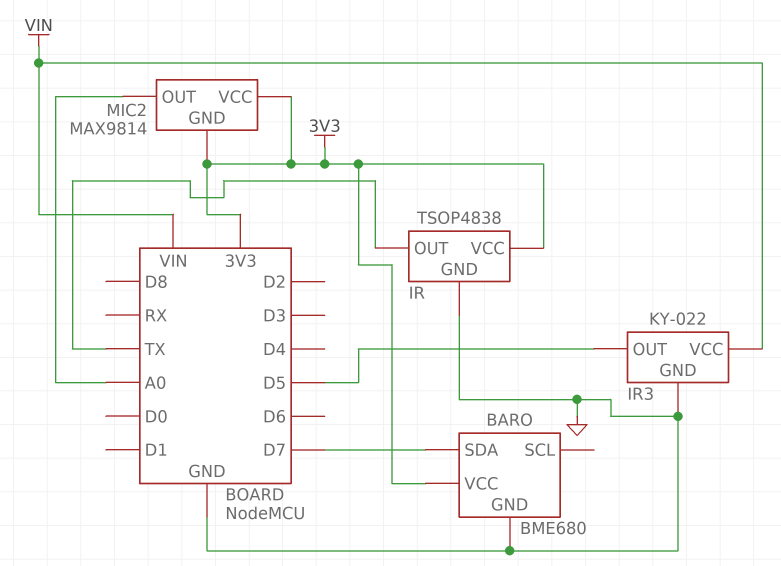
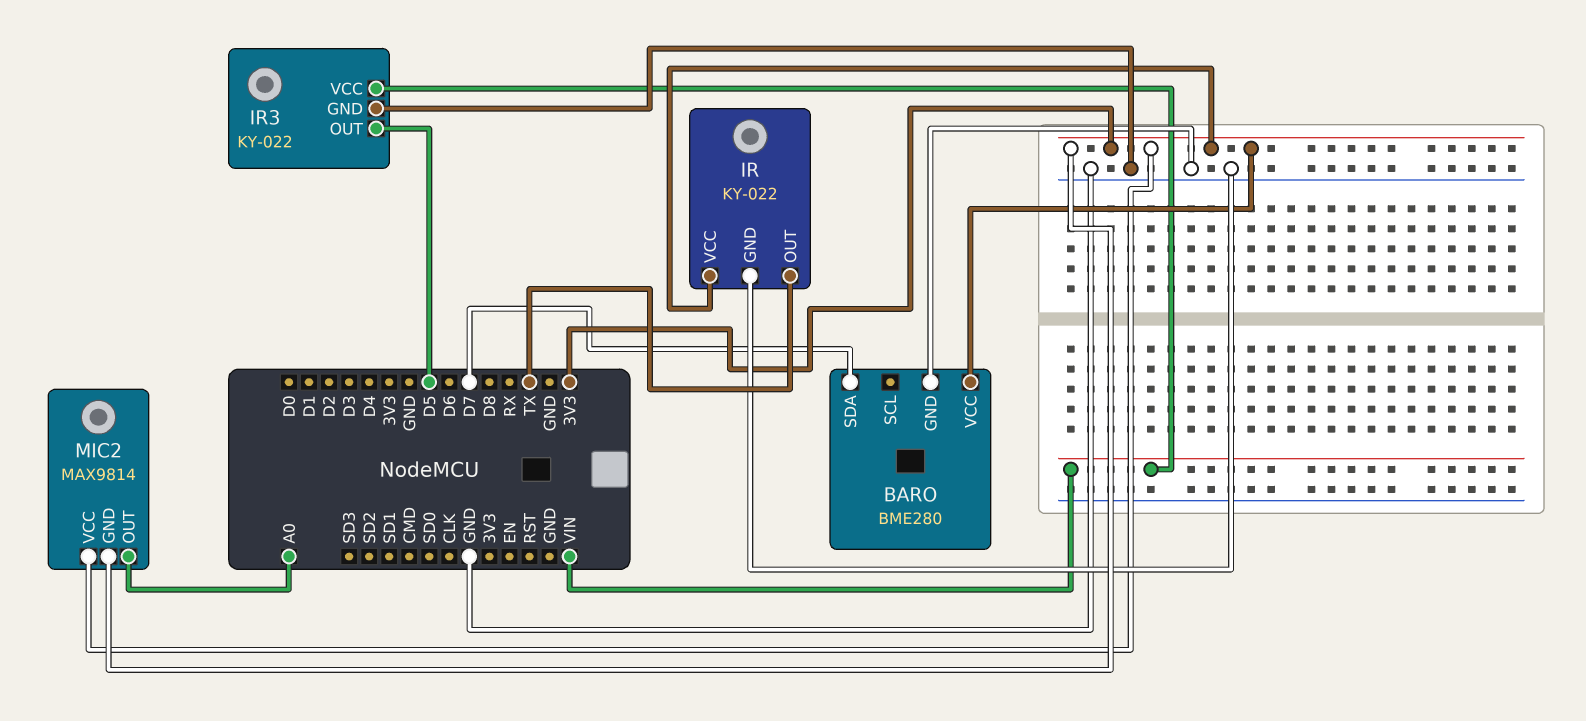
BARO: BME680 -> BME280
IR: TSOP4838 -> KY-022

